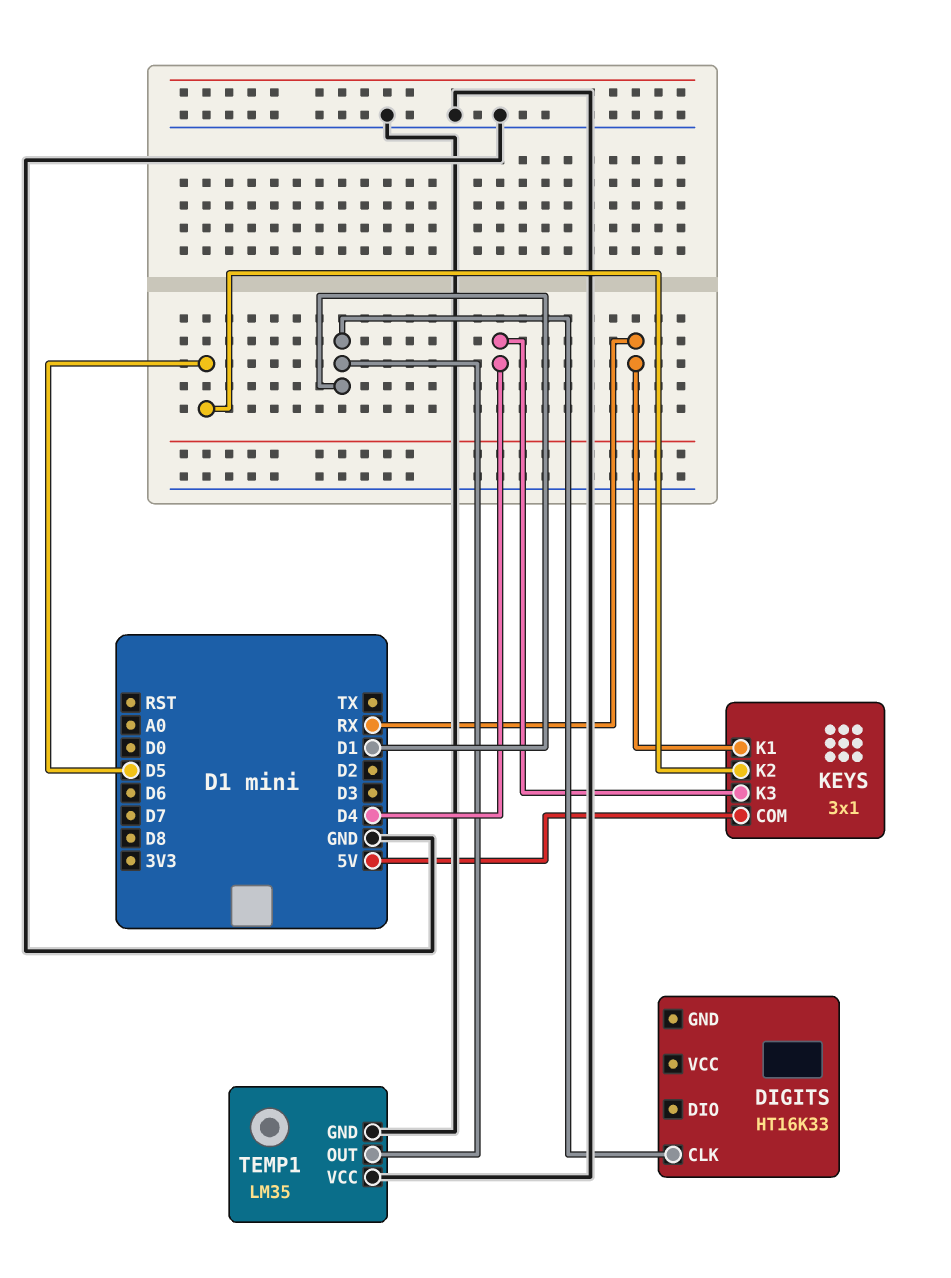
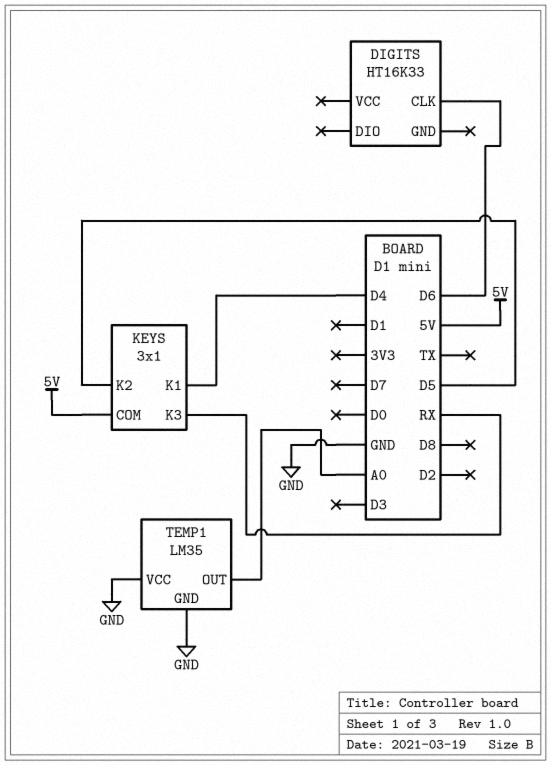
DIGITS pin CLK: D1 -> D6
KEYS pin K1: RX -> D4
KEYS pin K3: D4 -> RX
TEMP1 pin OUT: D1 -> A0

